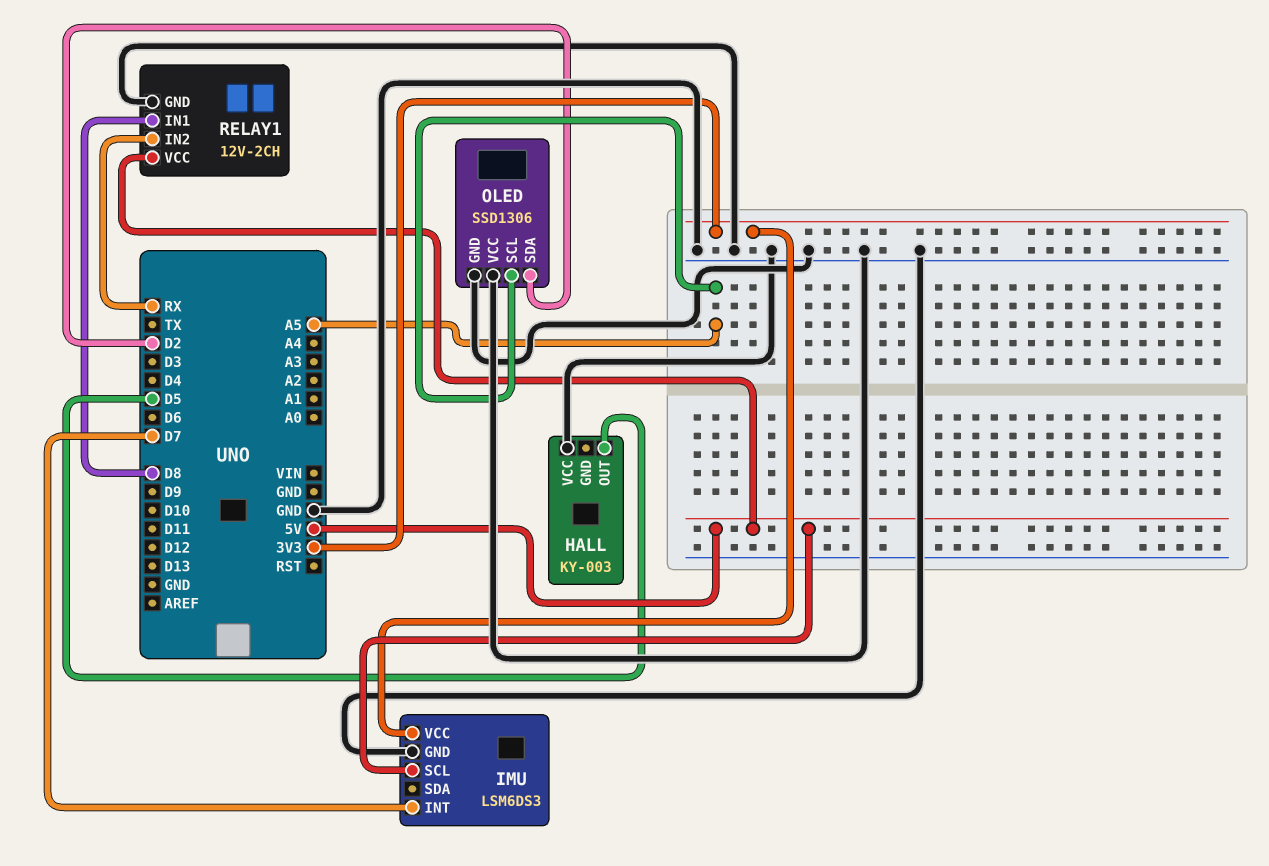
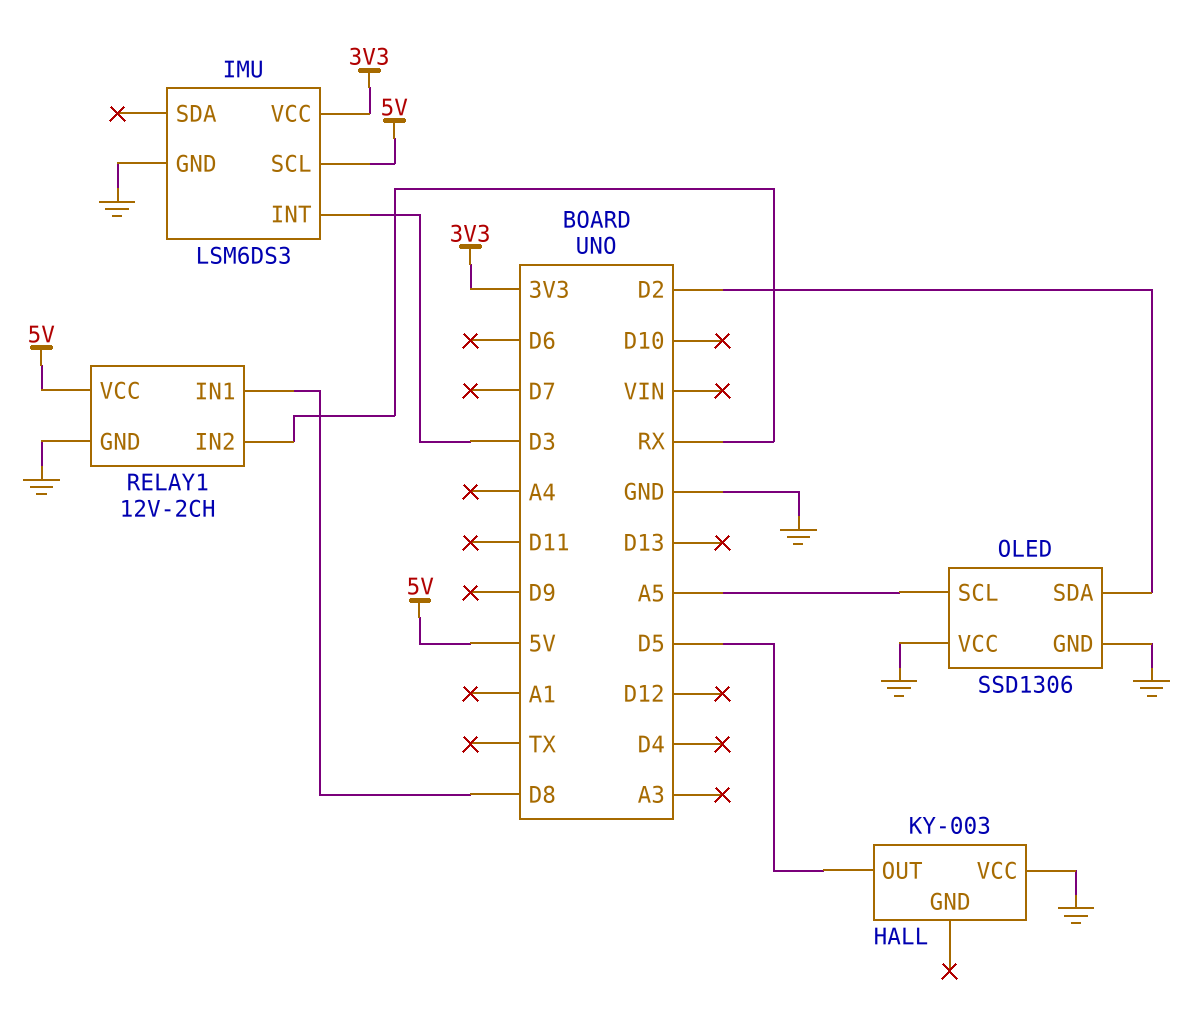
IMU pin INT: D7 -> D3

